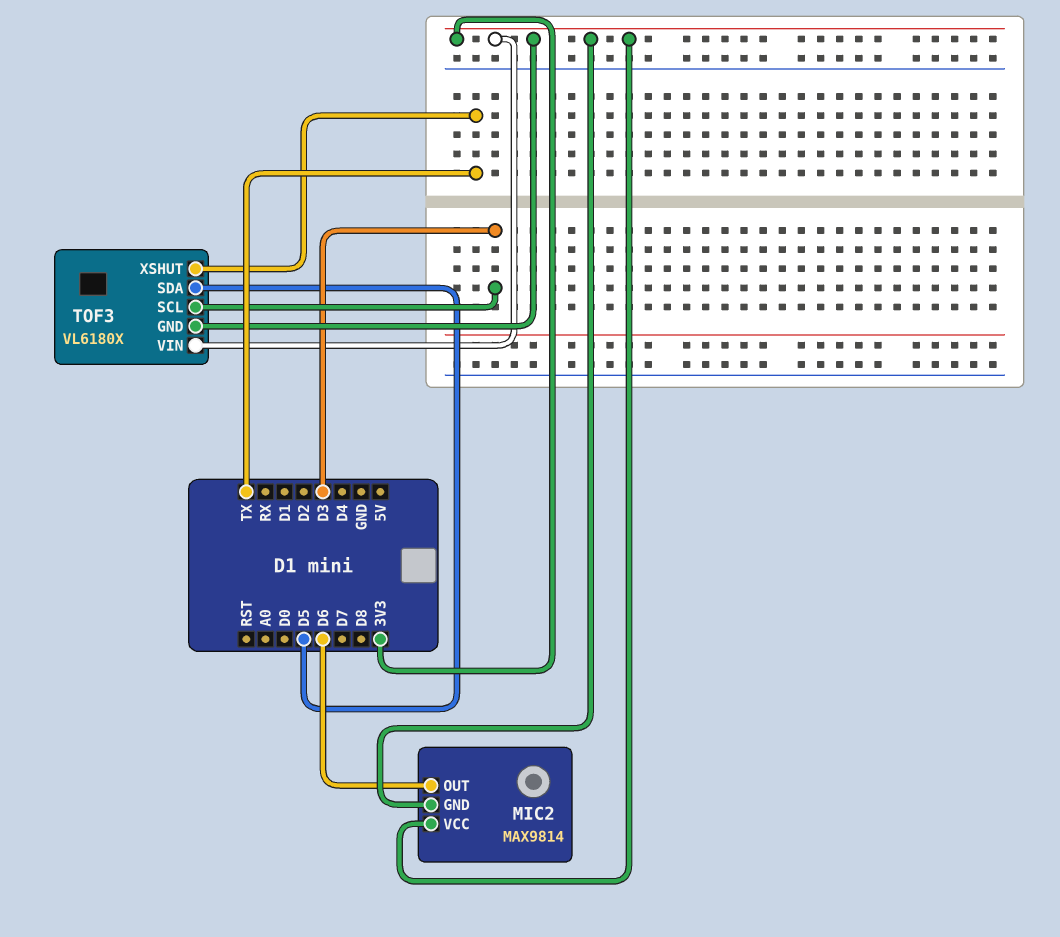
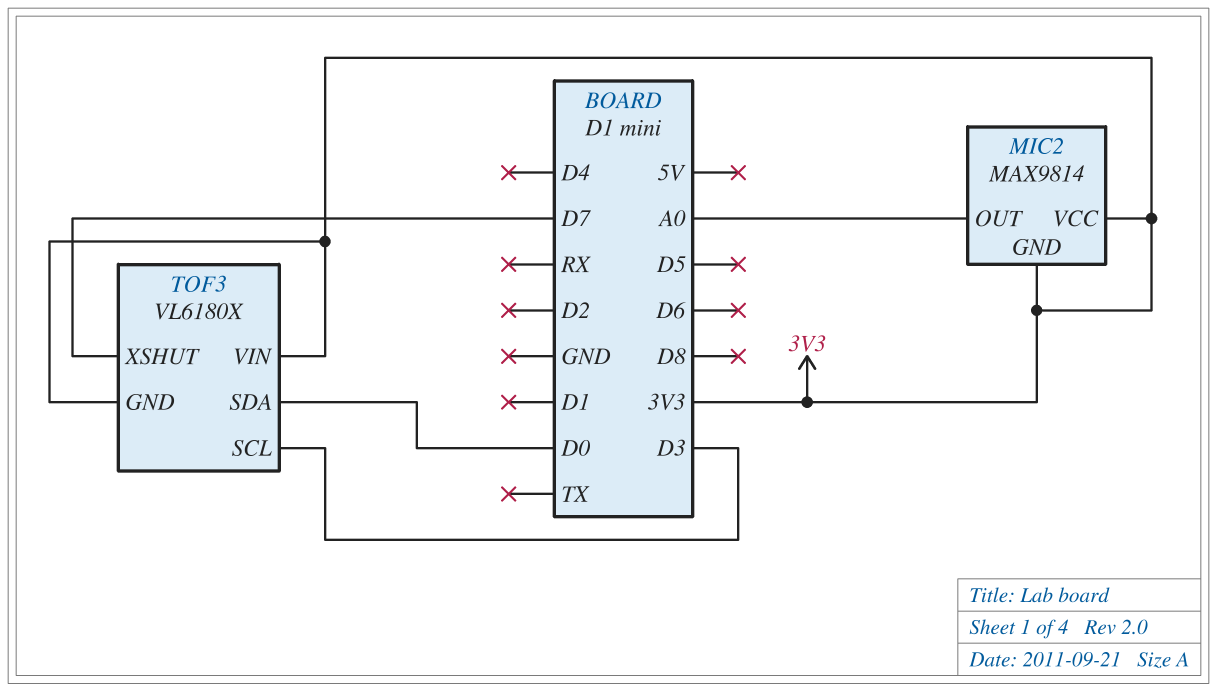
MIC2 pin OUT: D6 -> A0
TOF3 pin SDA: D5 -> D0
TOF3 pin XSHUT: TX -> D7

